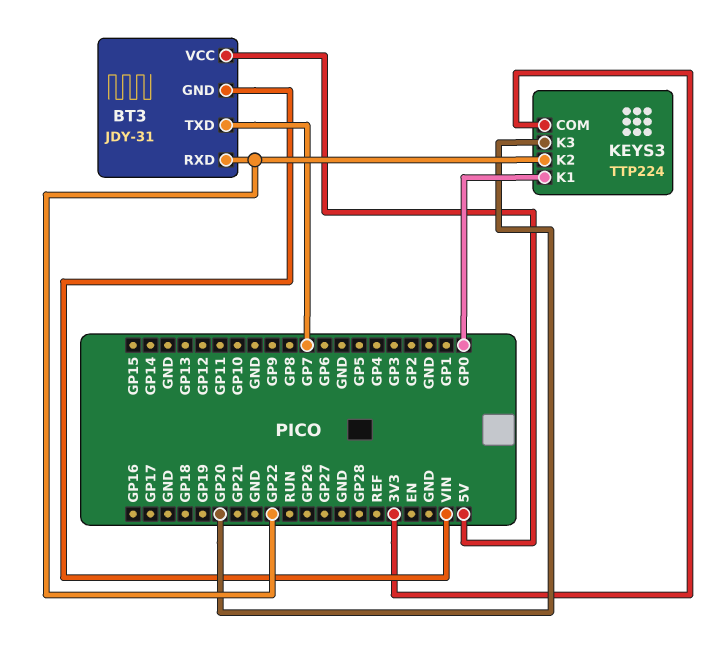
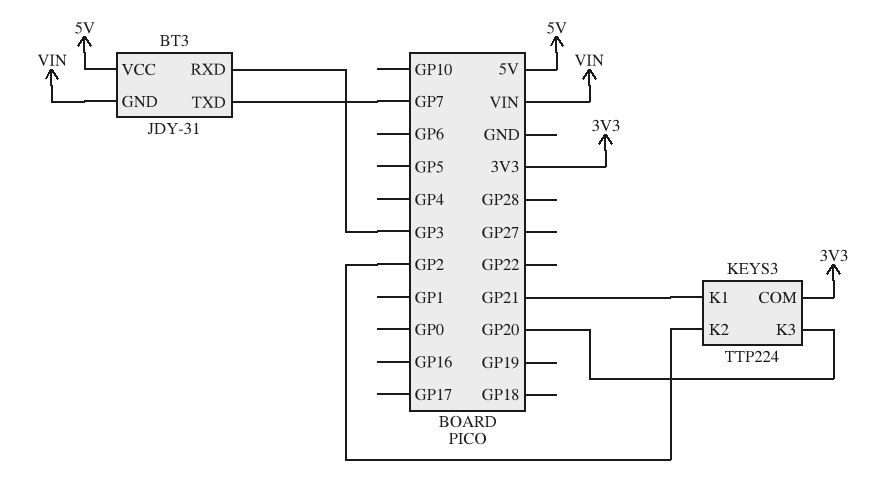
BT3 pin RXD: GP22 -> GP3
KEYS3 pin K1: GP0 -> GP21
KEYS3 pin K2: GP22 -> GP2

